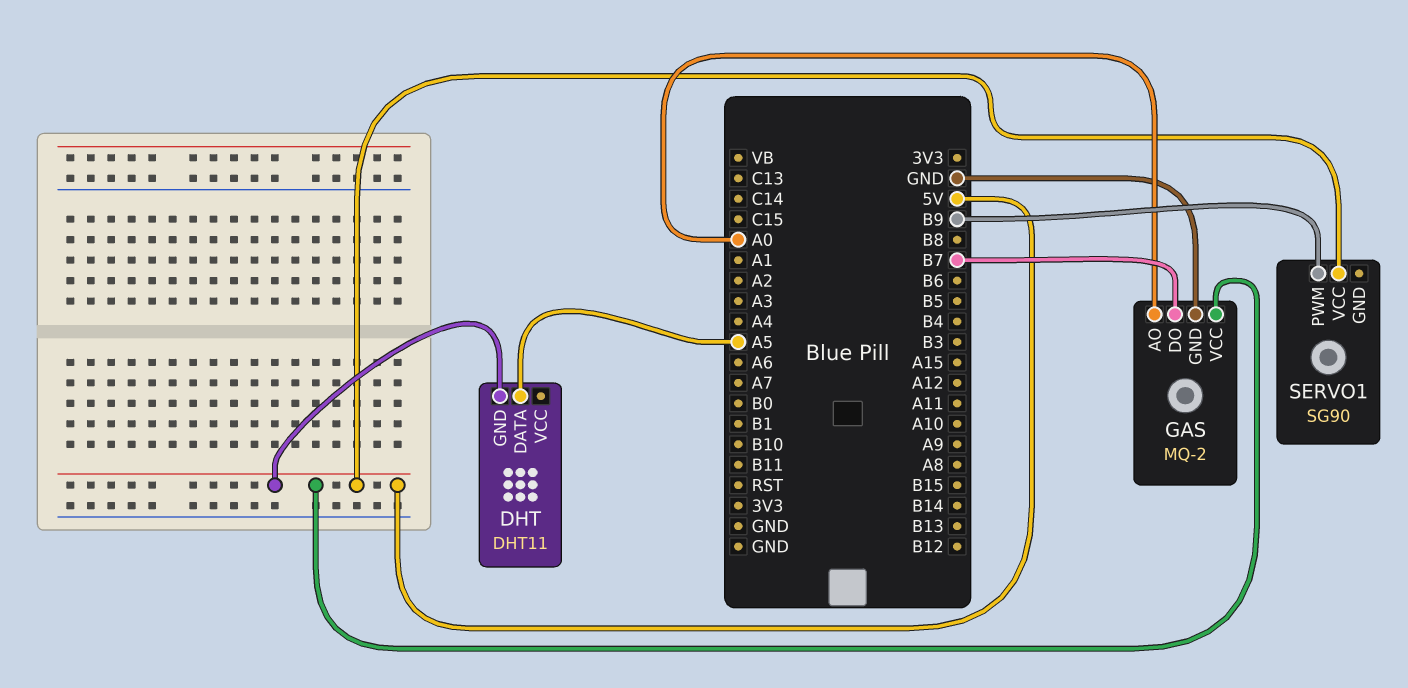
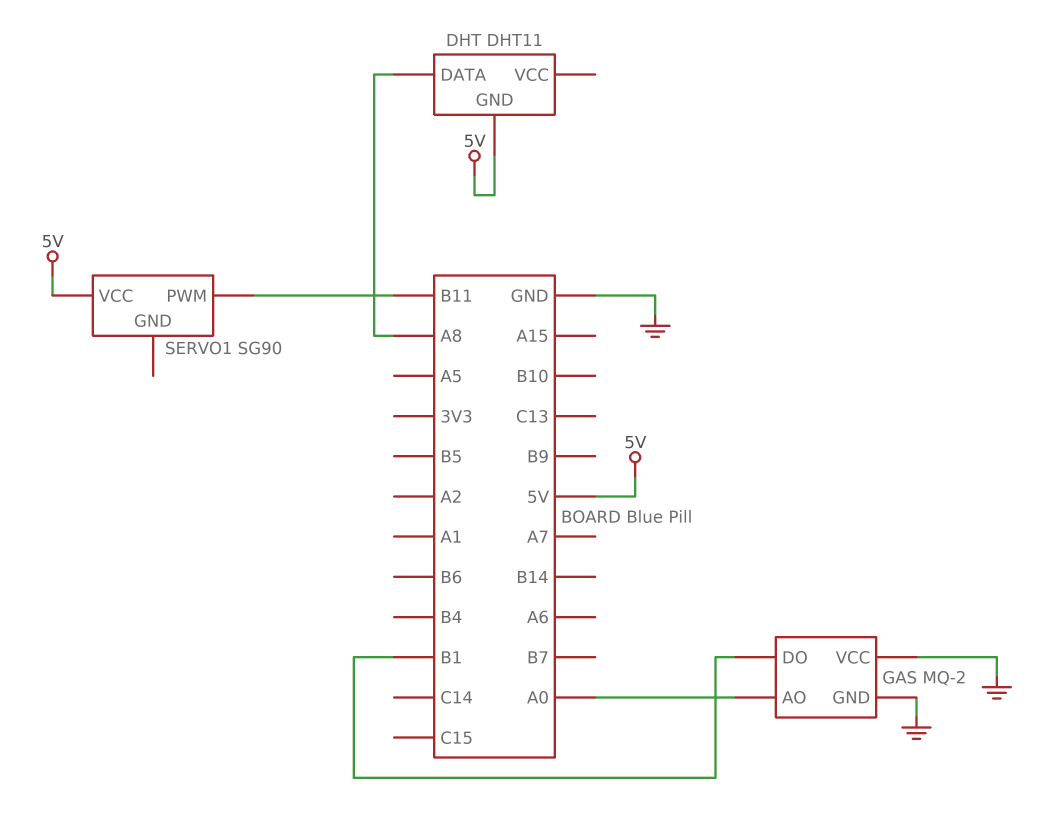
DHT pin DATA: A5 -> A8
GAS pin DO: B7 -> B1
GAS pin VCC: 5V -> GND
SERVO1 pin PWM: B9 -> B11

